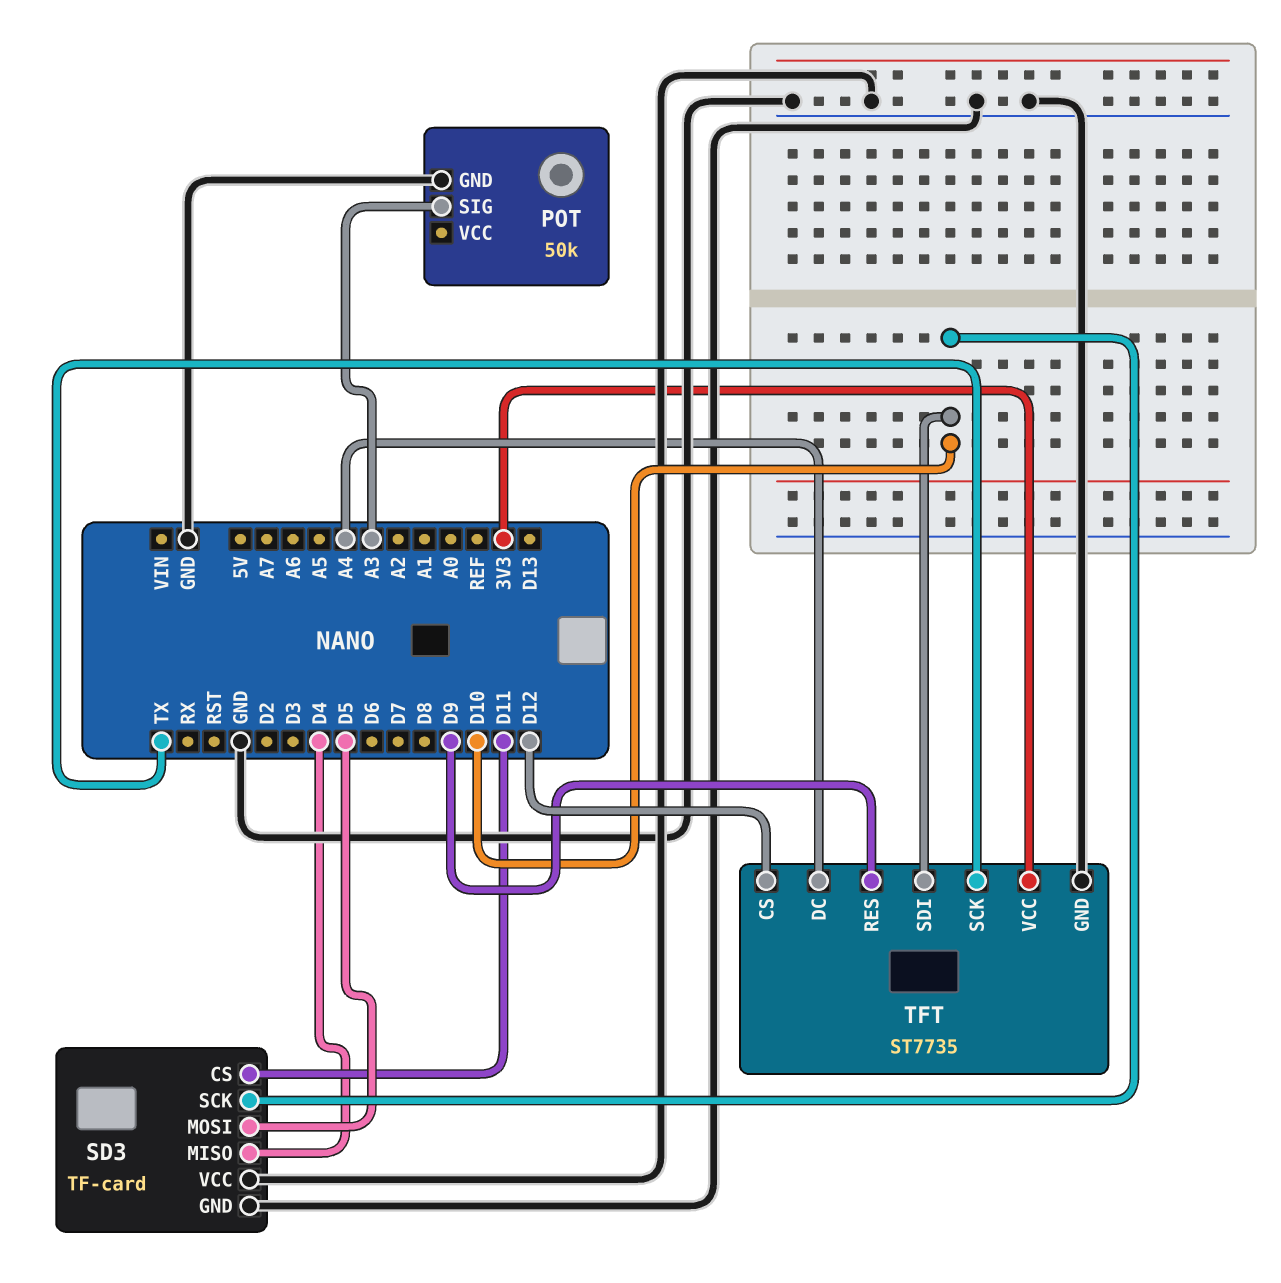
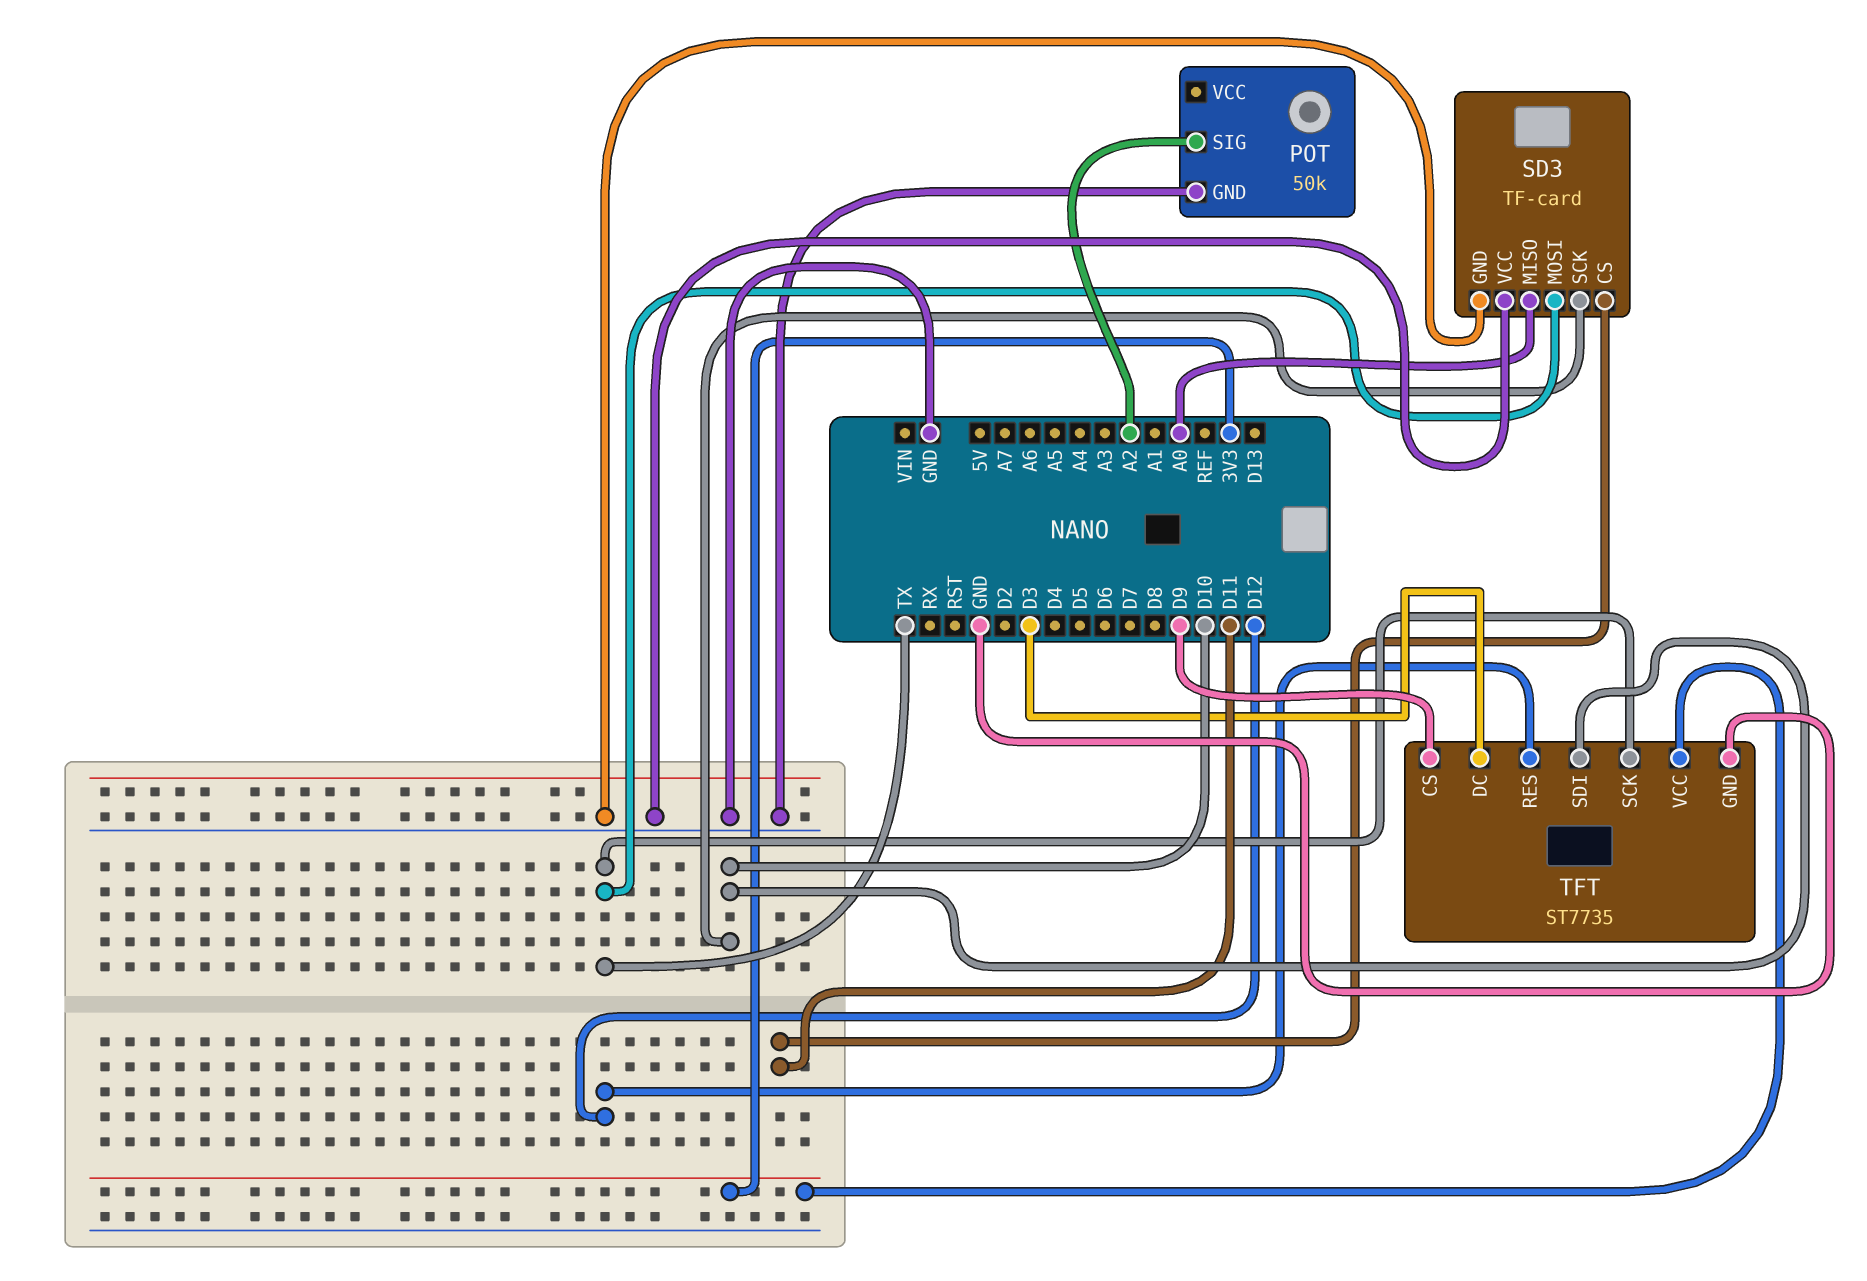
POT pin SIG: A3 -> A2
SD3 pin MISO: D4 -> A0
SD3 pin MOSI: D5 -> TX
TFT pin CS: D12 -> D9
TFT pin DC: A4 -> D3
TFT pin RES: D9 -> D12

